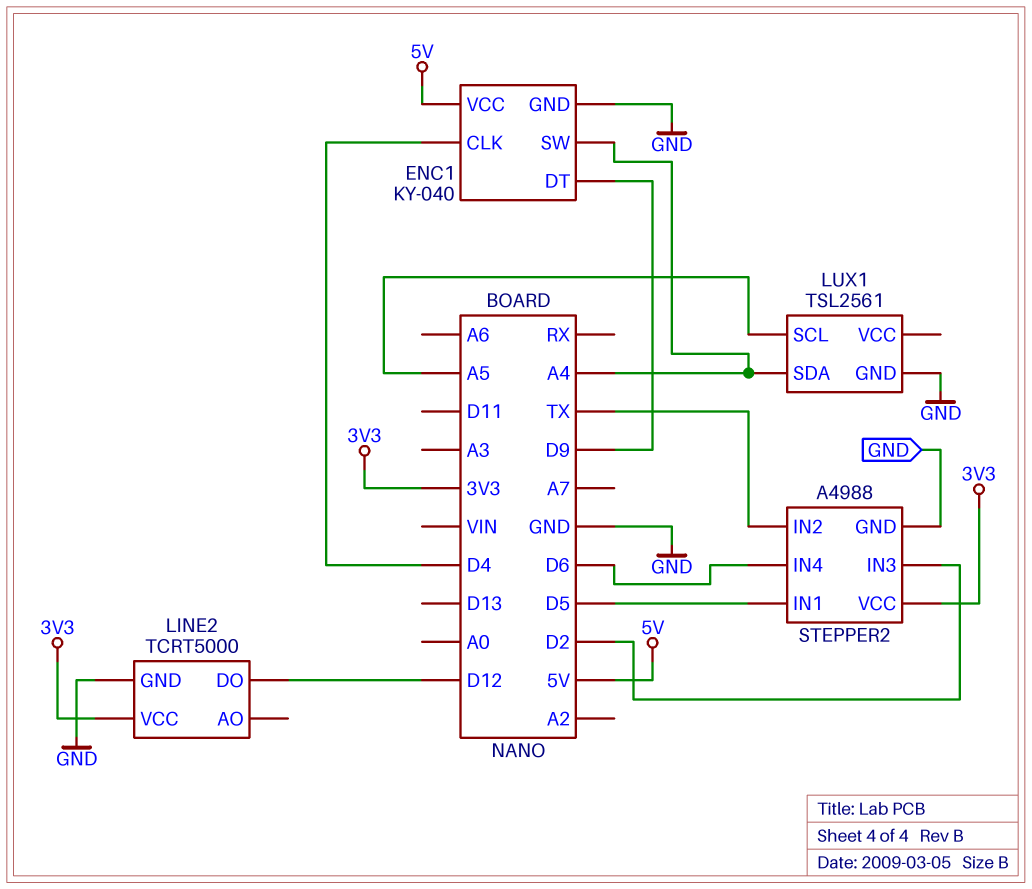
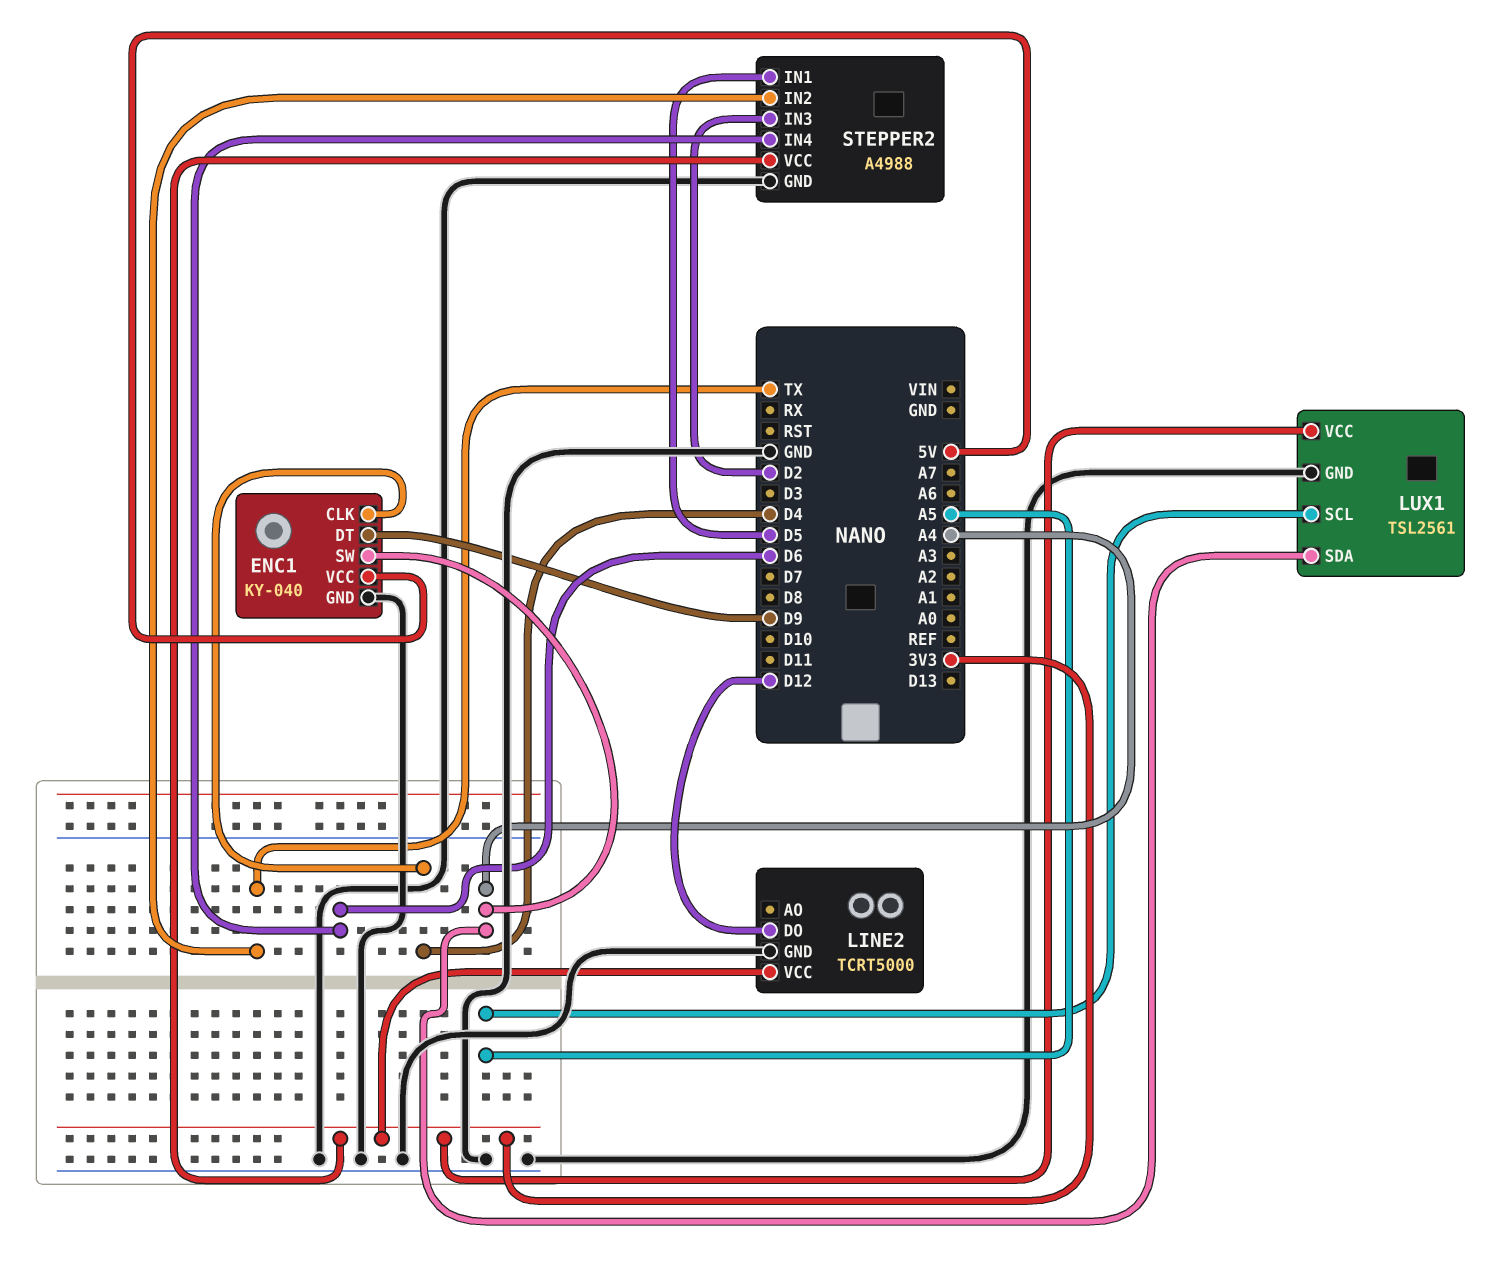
LUX1 pin VCC: none -> 3V3

